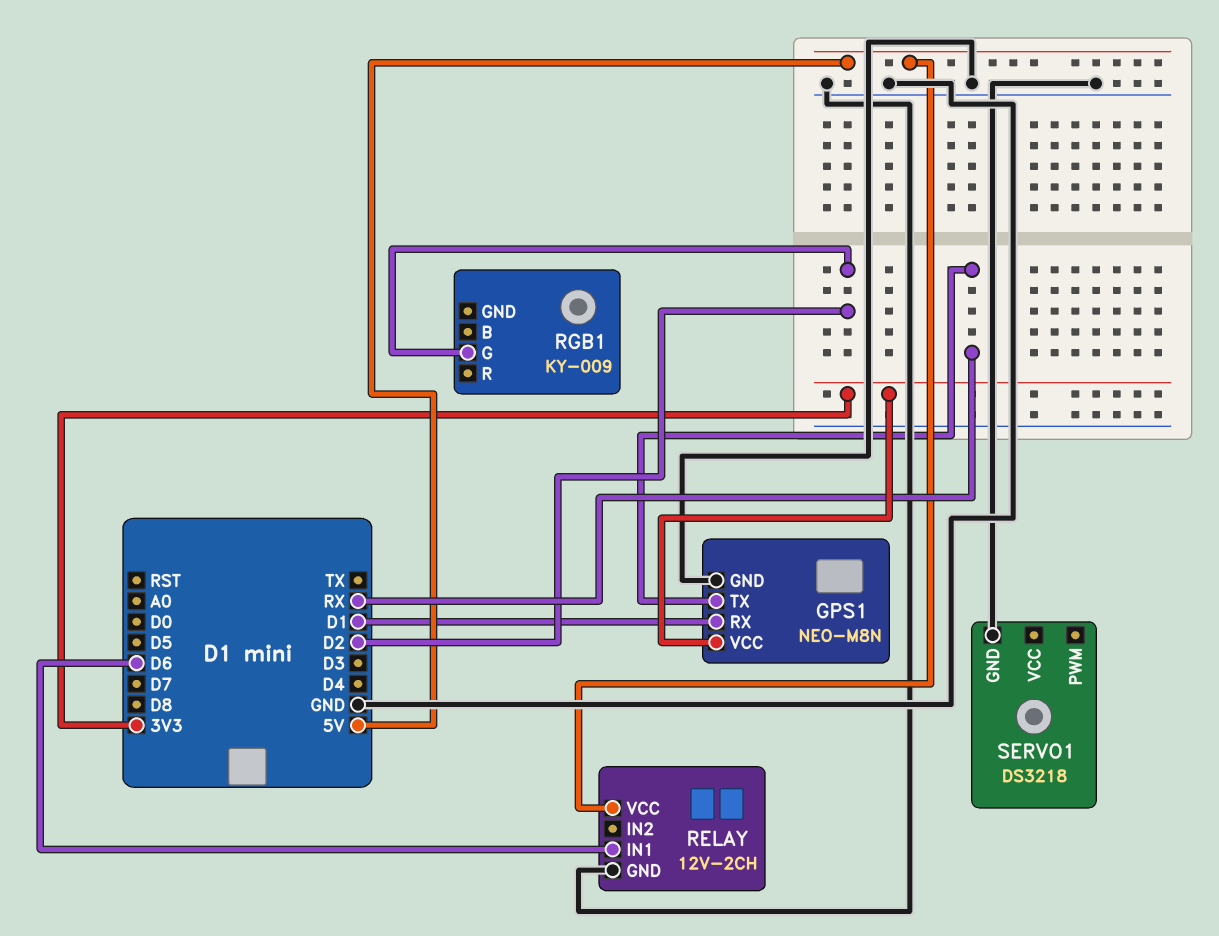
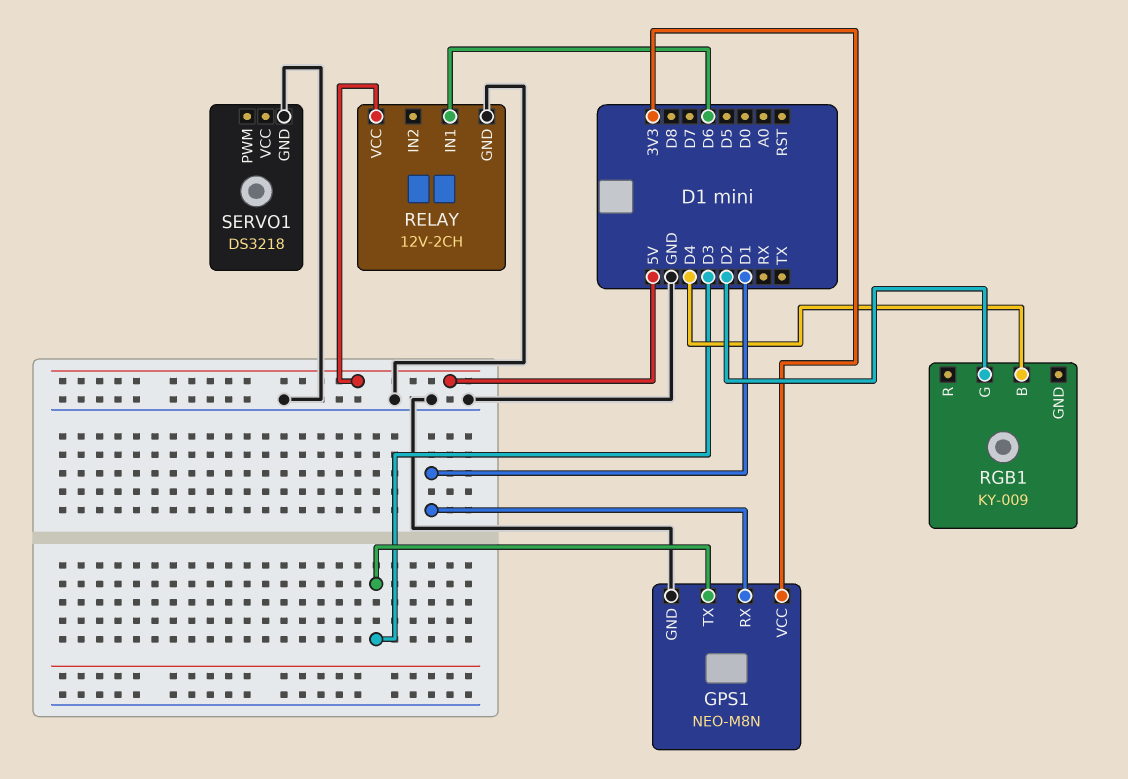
GPS1 pin TX: RX -> D3
RGB1 pin B: none -> D4

